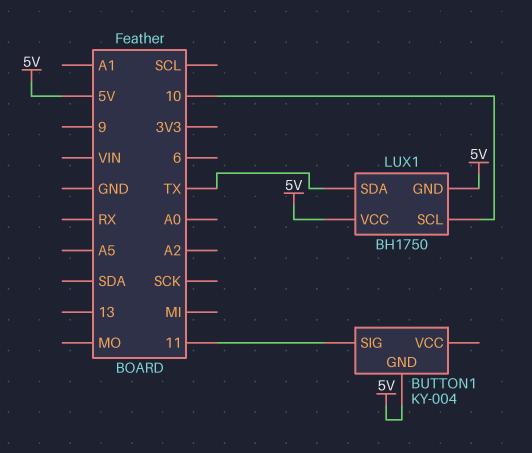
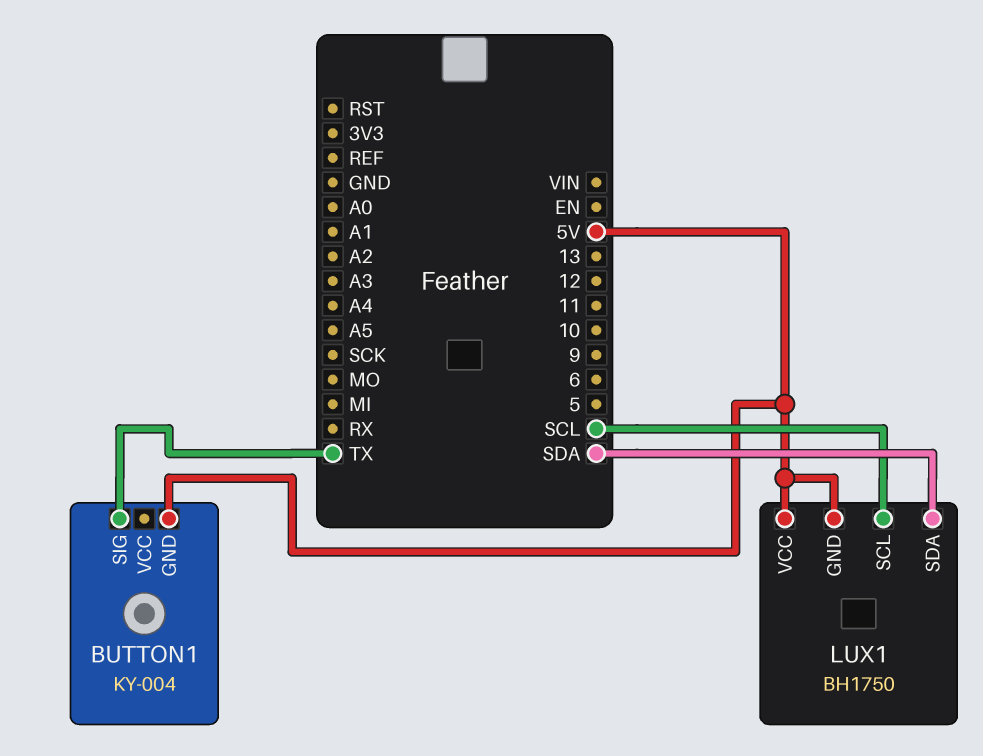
BUTTON1 pin SIG: 11 -> TX
LUX1 pin SCL: 10 -> SCL
LUX1 pin SDA: TX -> SDA

